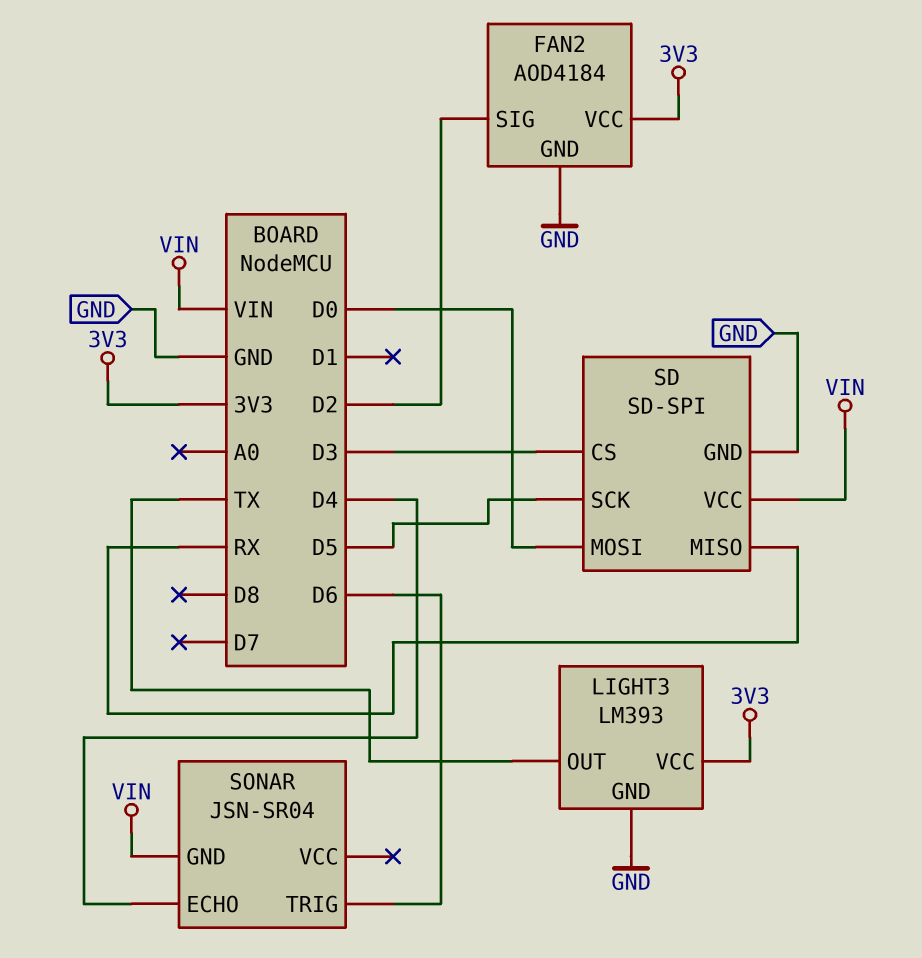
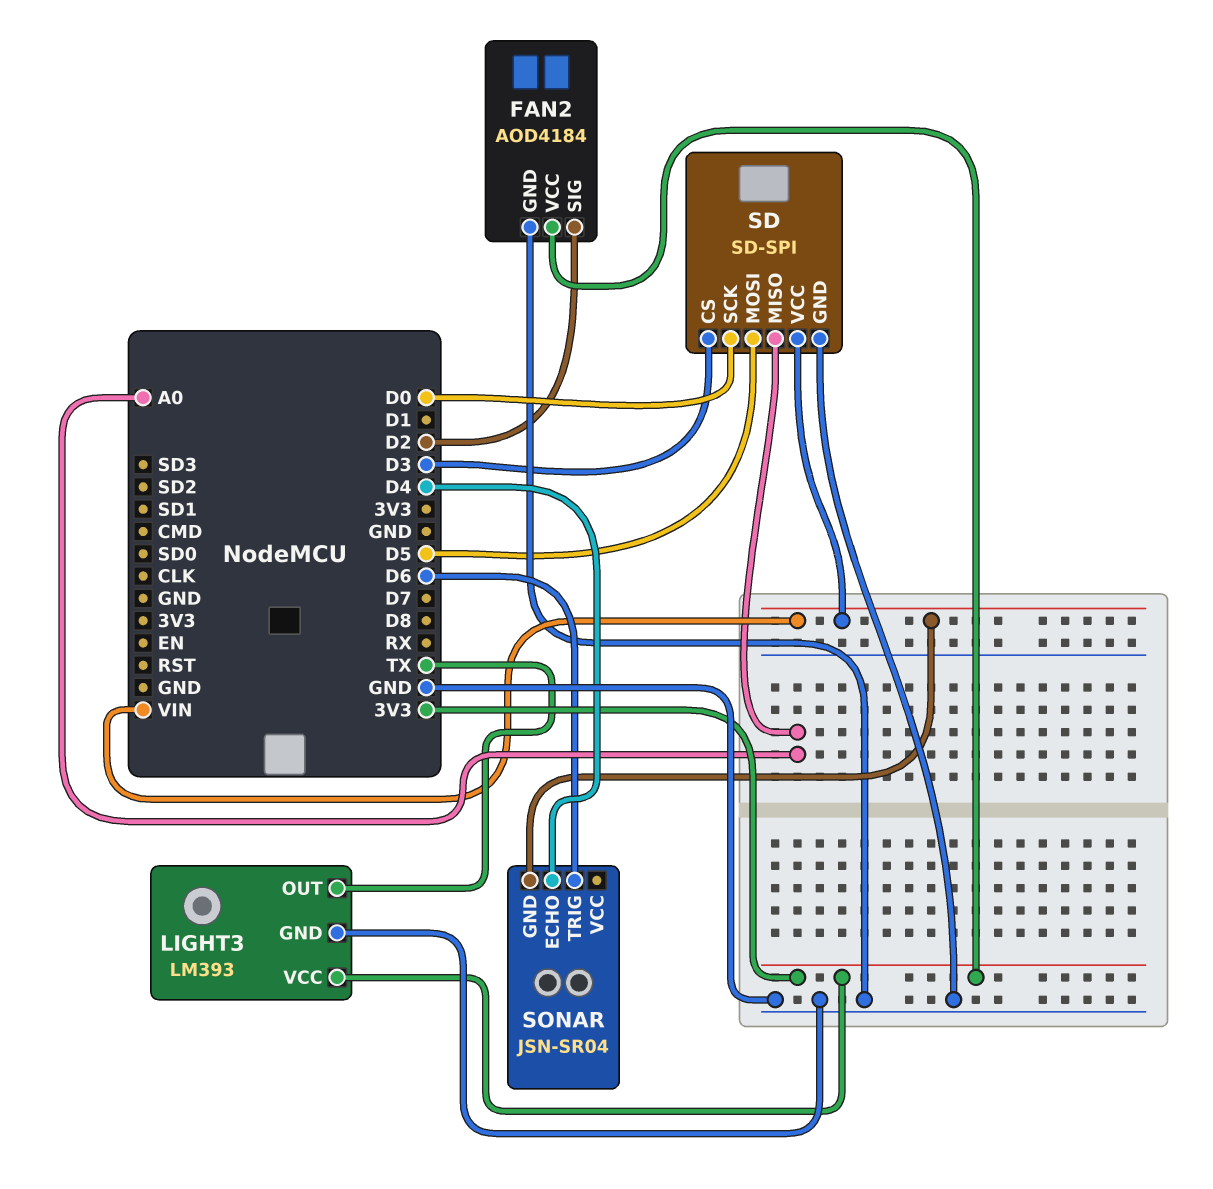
SD pin MISO: RX -> A0
SD pin MOSI: D0 -> D5
SD pin SCK: D5 -> D0

